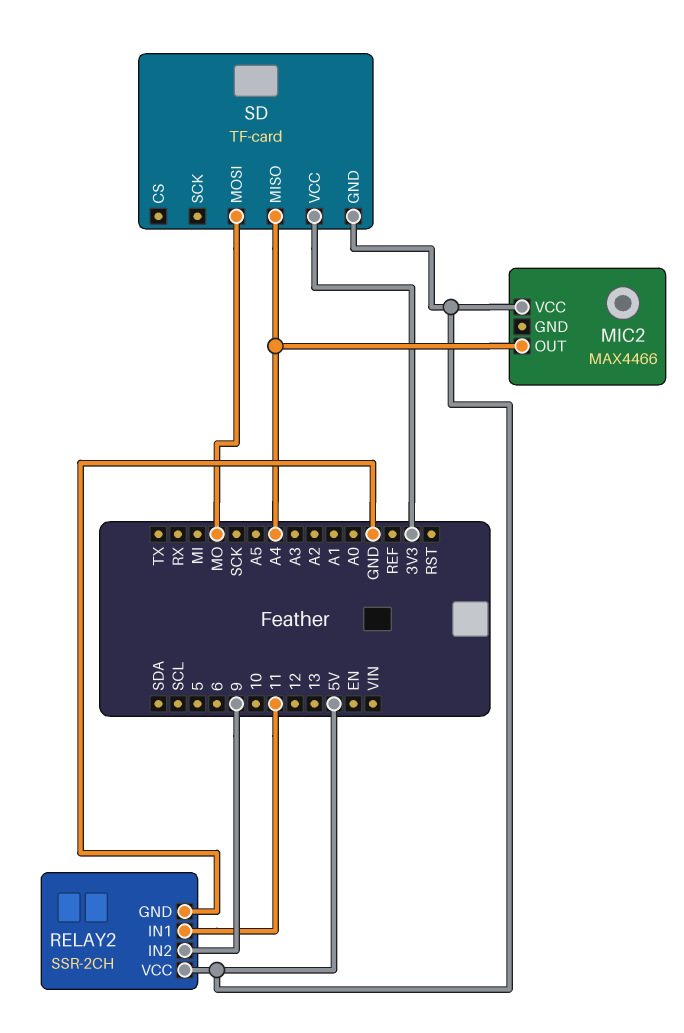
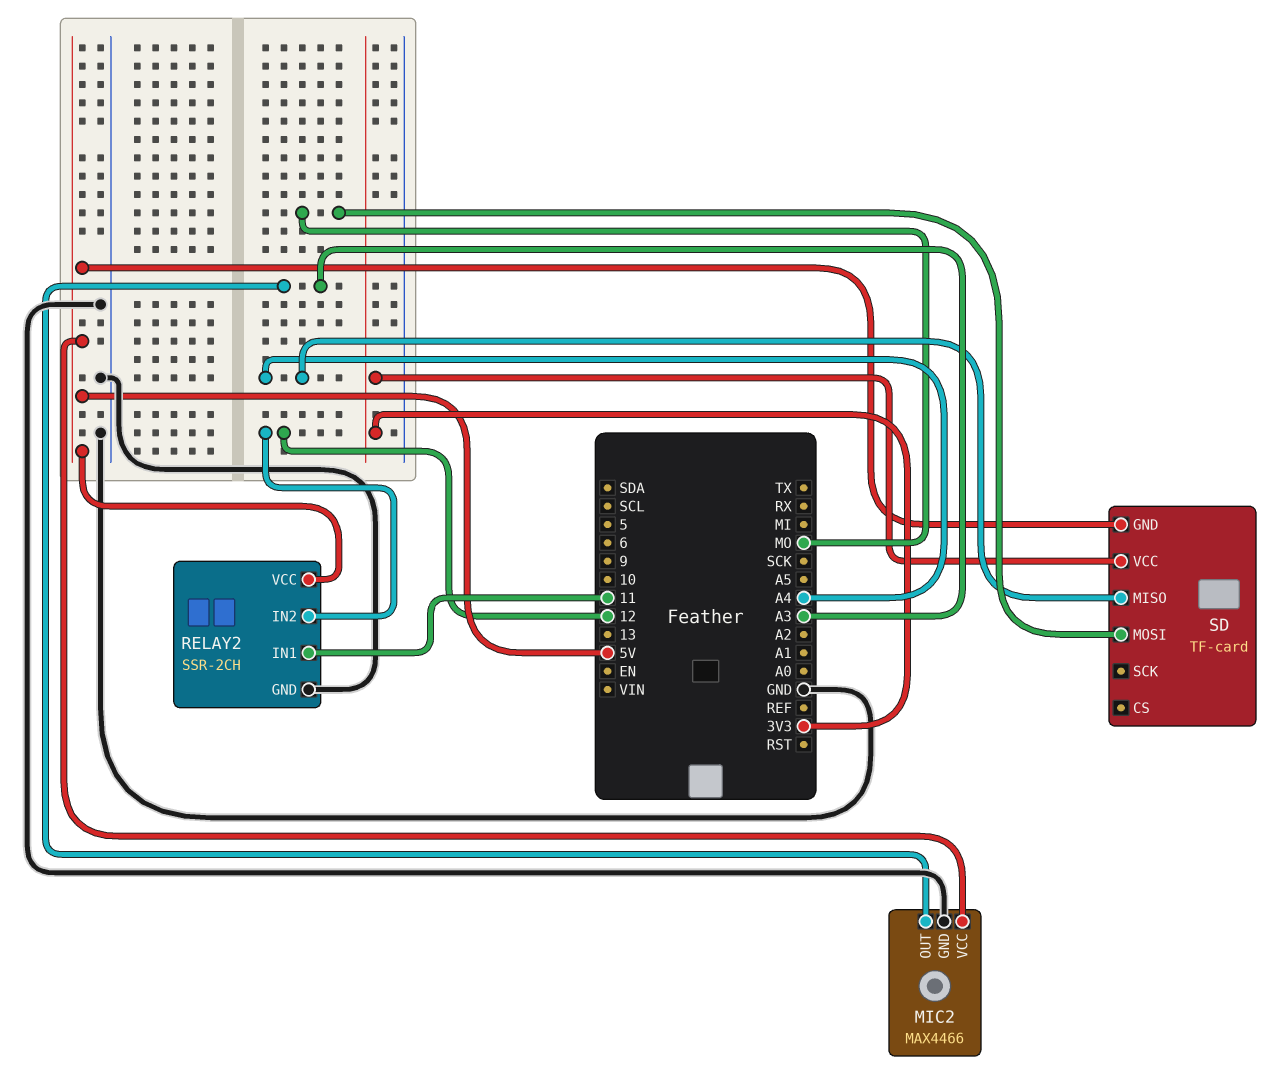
MIC2 pin GND: none -> GND
MIC2 pin OUT: A4 -> A3
RELAY2 pin IN2: 9 -> 12

